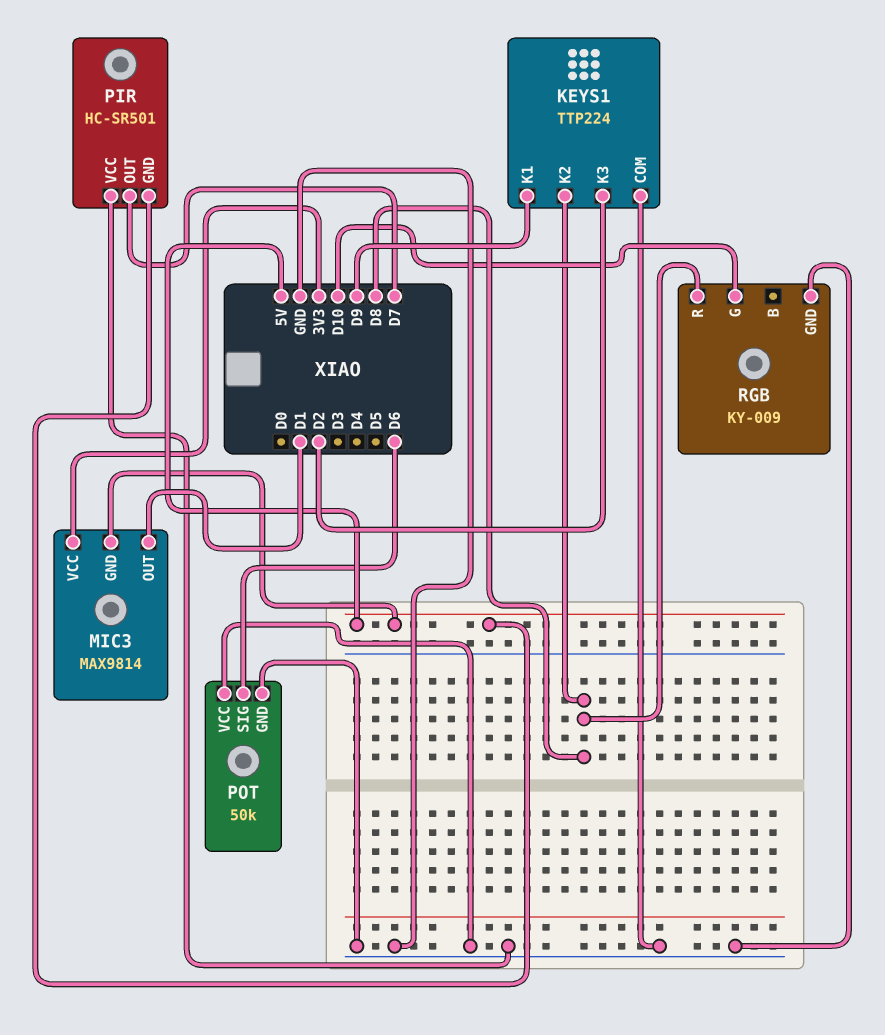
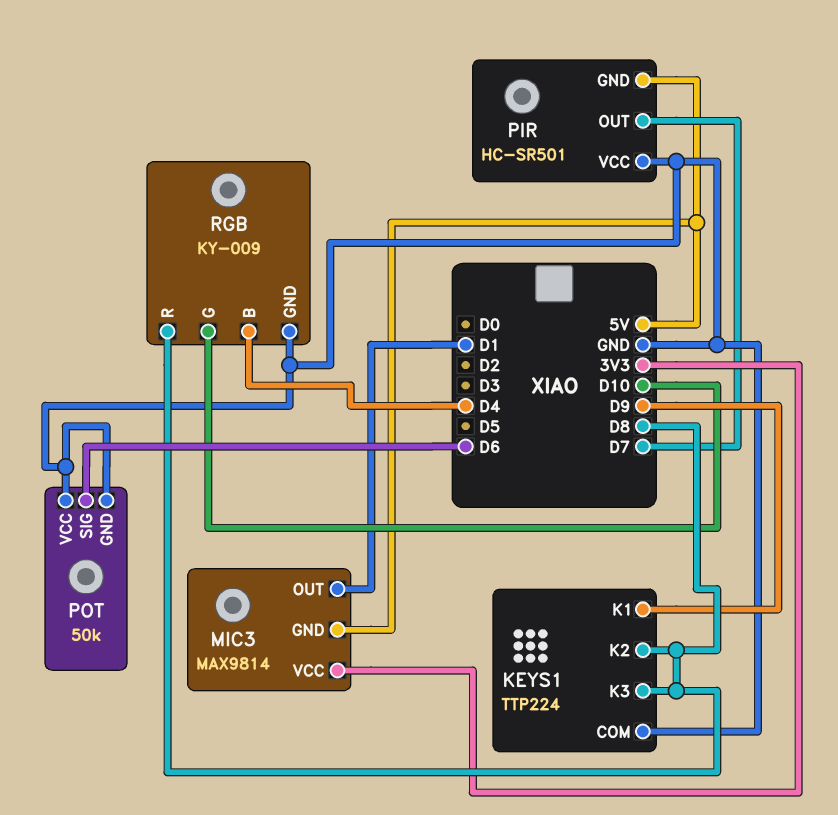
KEYS1 pin K3: D2 -> D8
RGB pin B: none -> D4

